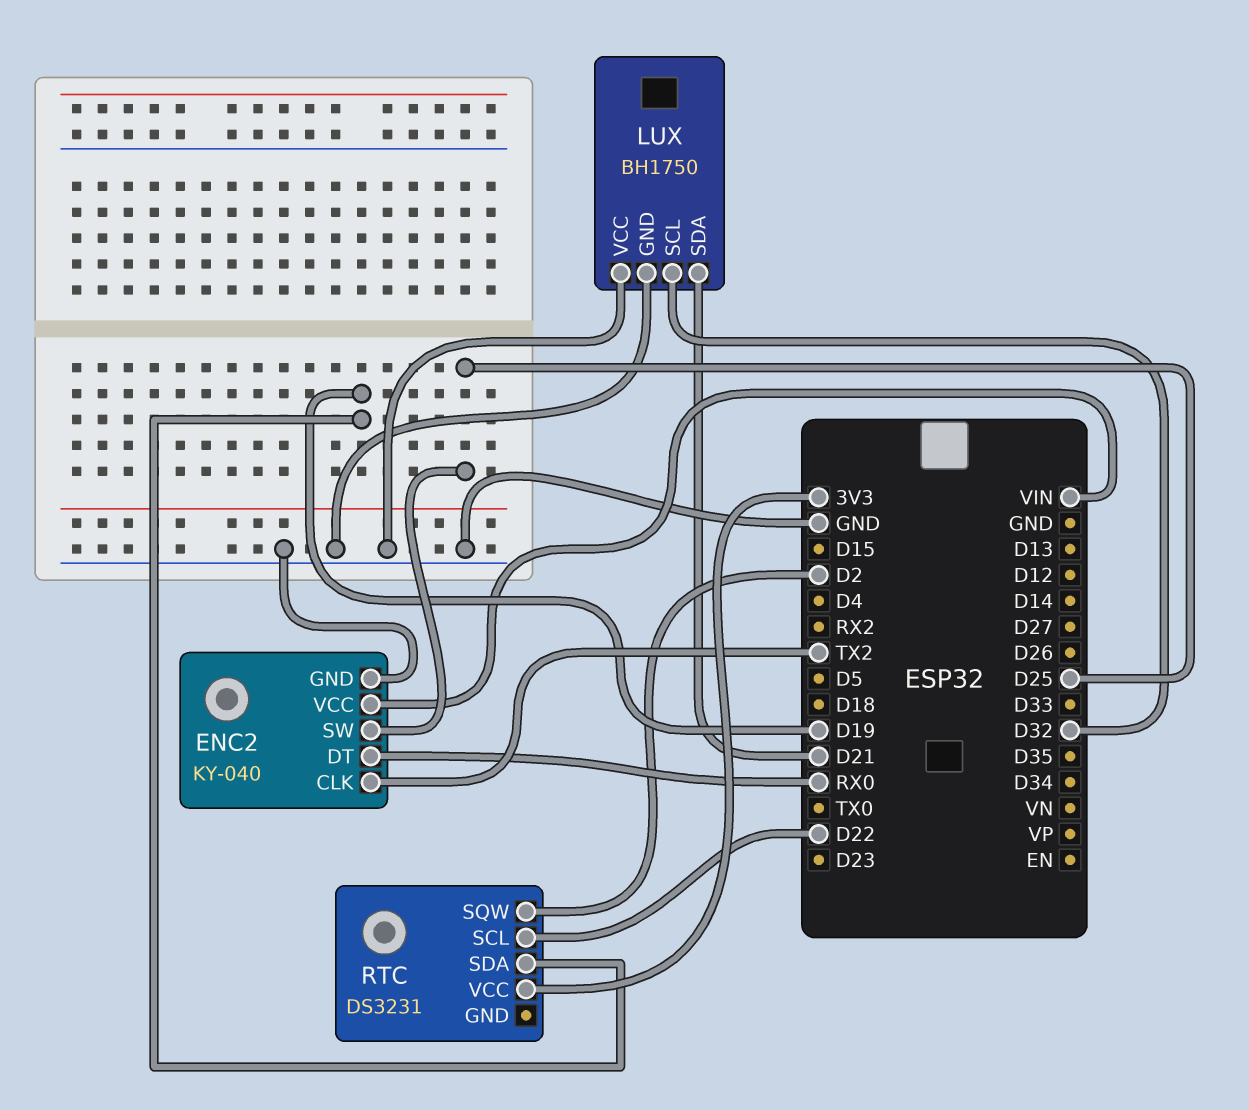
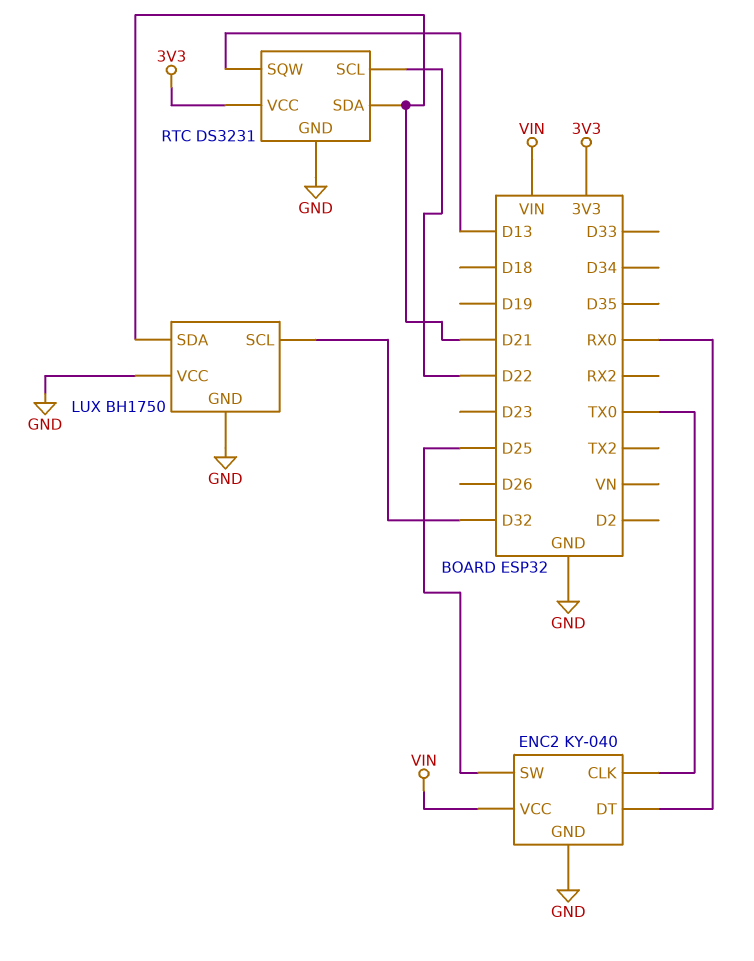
ENC2 pin CLK: TX2 -> TX0
RTC pin GND: none -> GND
RTC pin SDA: D19 -> D21
RTC pin SQW: D2 -> D13

